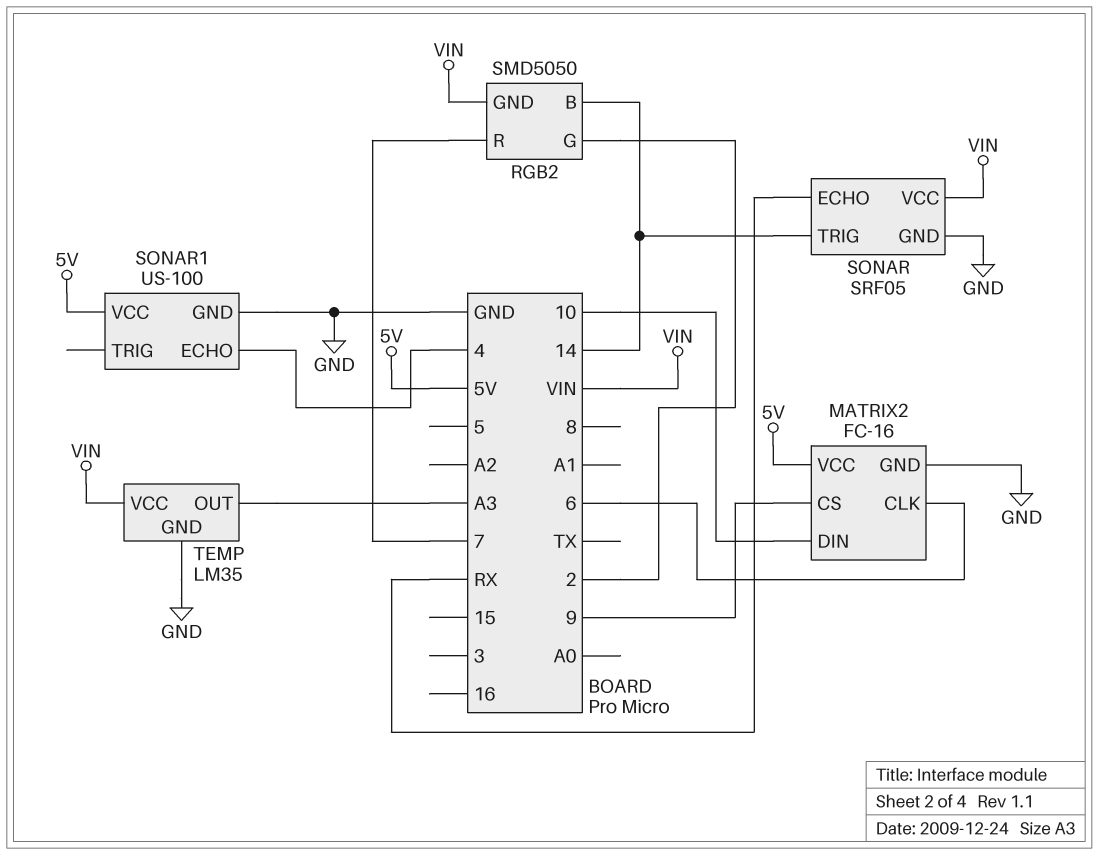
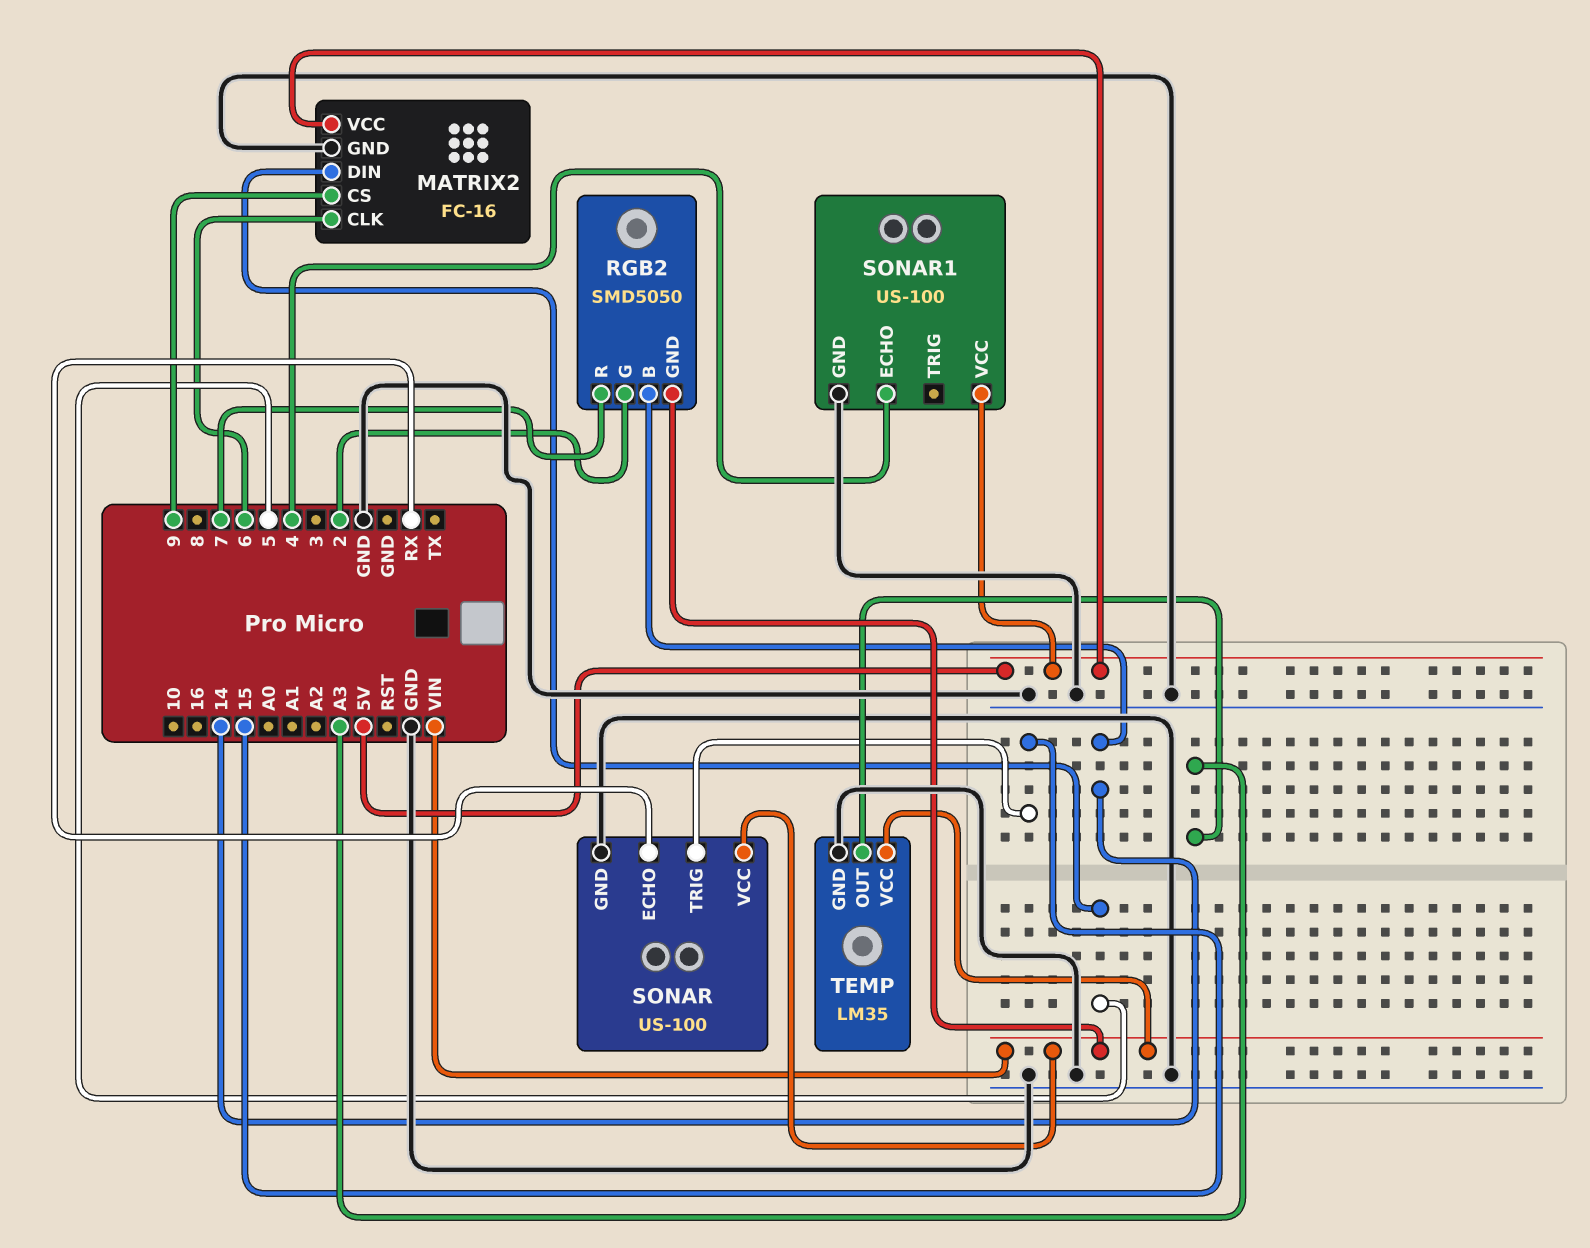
MATRIX2 pin DIN: 10 -> 5
SONAR: SRF05 -> US-100
SONAR pin TRIG: 14 -> 15

